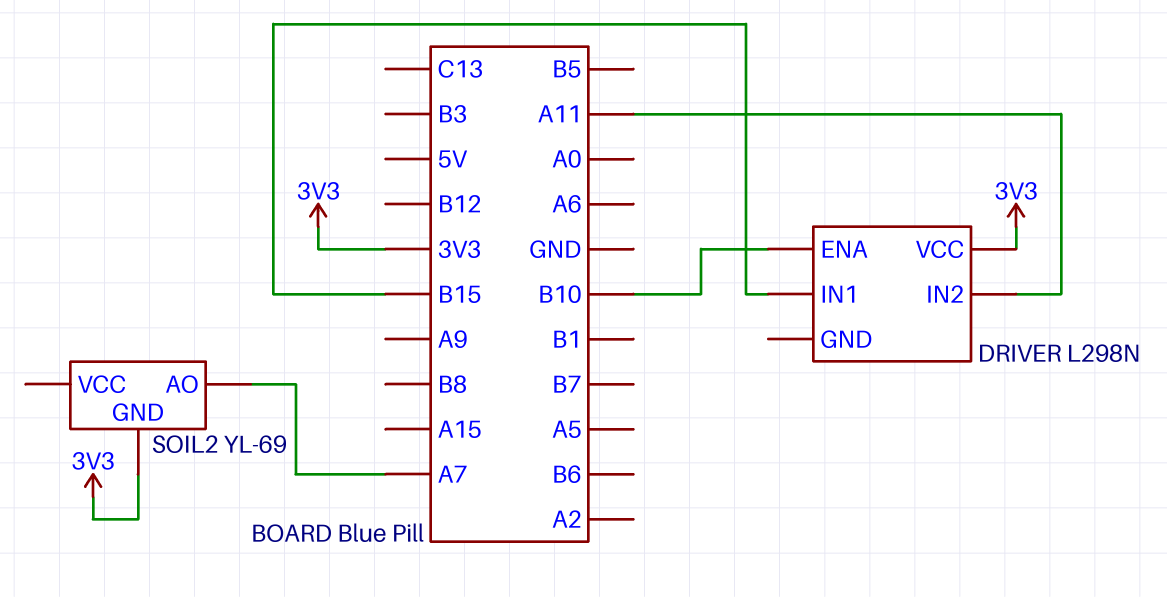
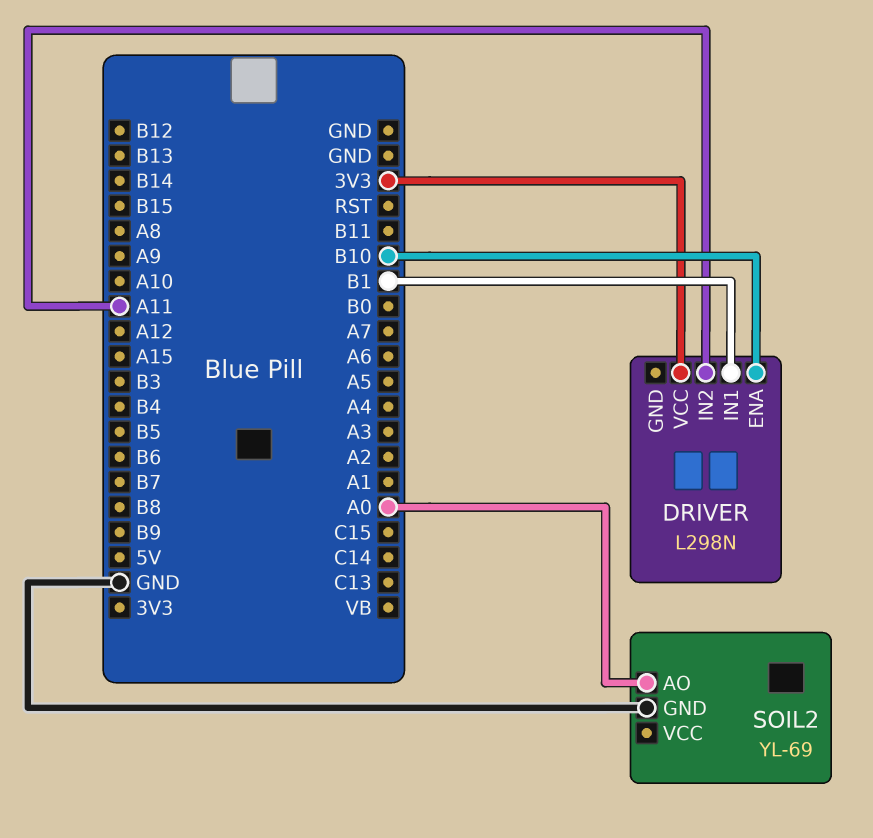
DRIVER pin IN1: B15 -> B1
SOIL2 pin AO: A7 -> A0
SOIL2 pin GND: 3V3 -> GND

